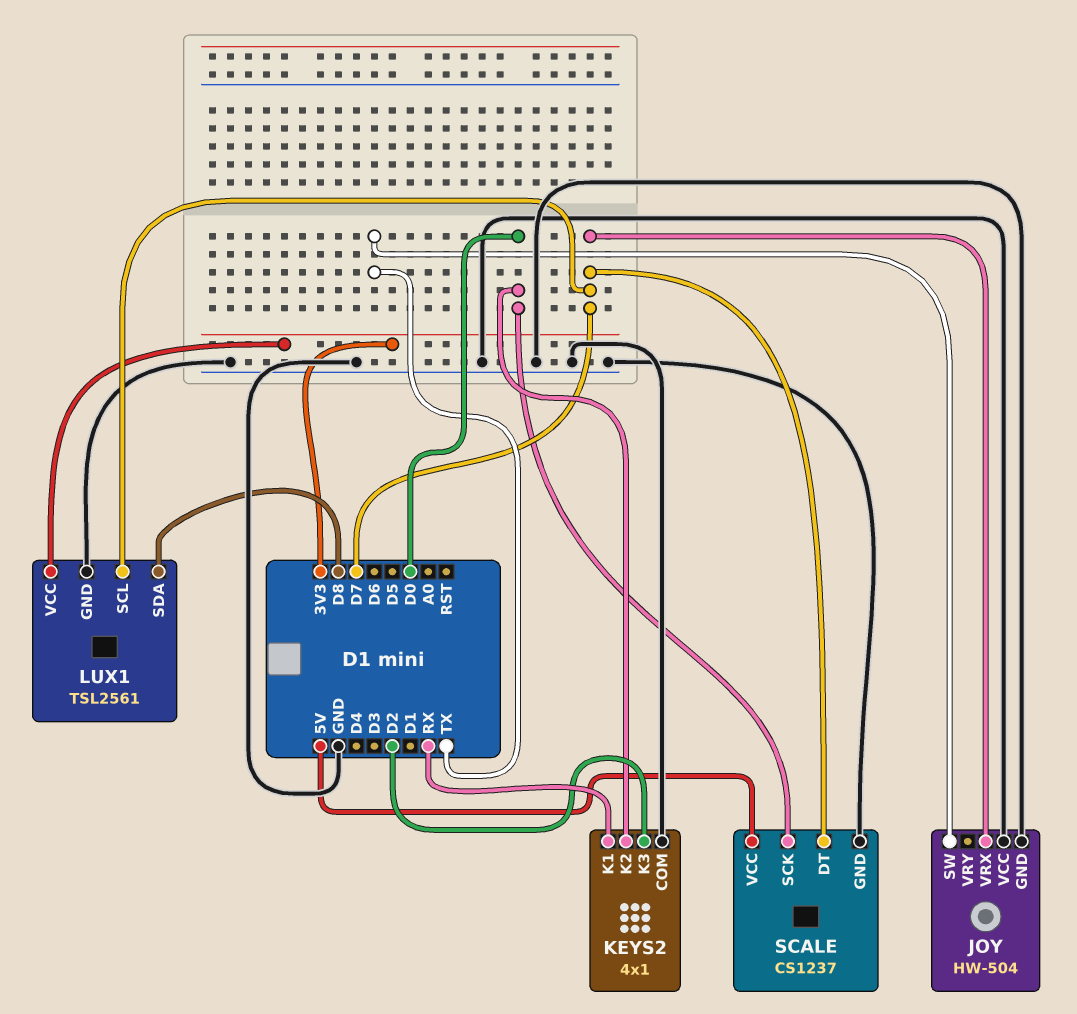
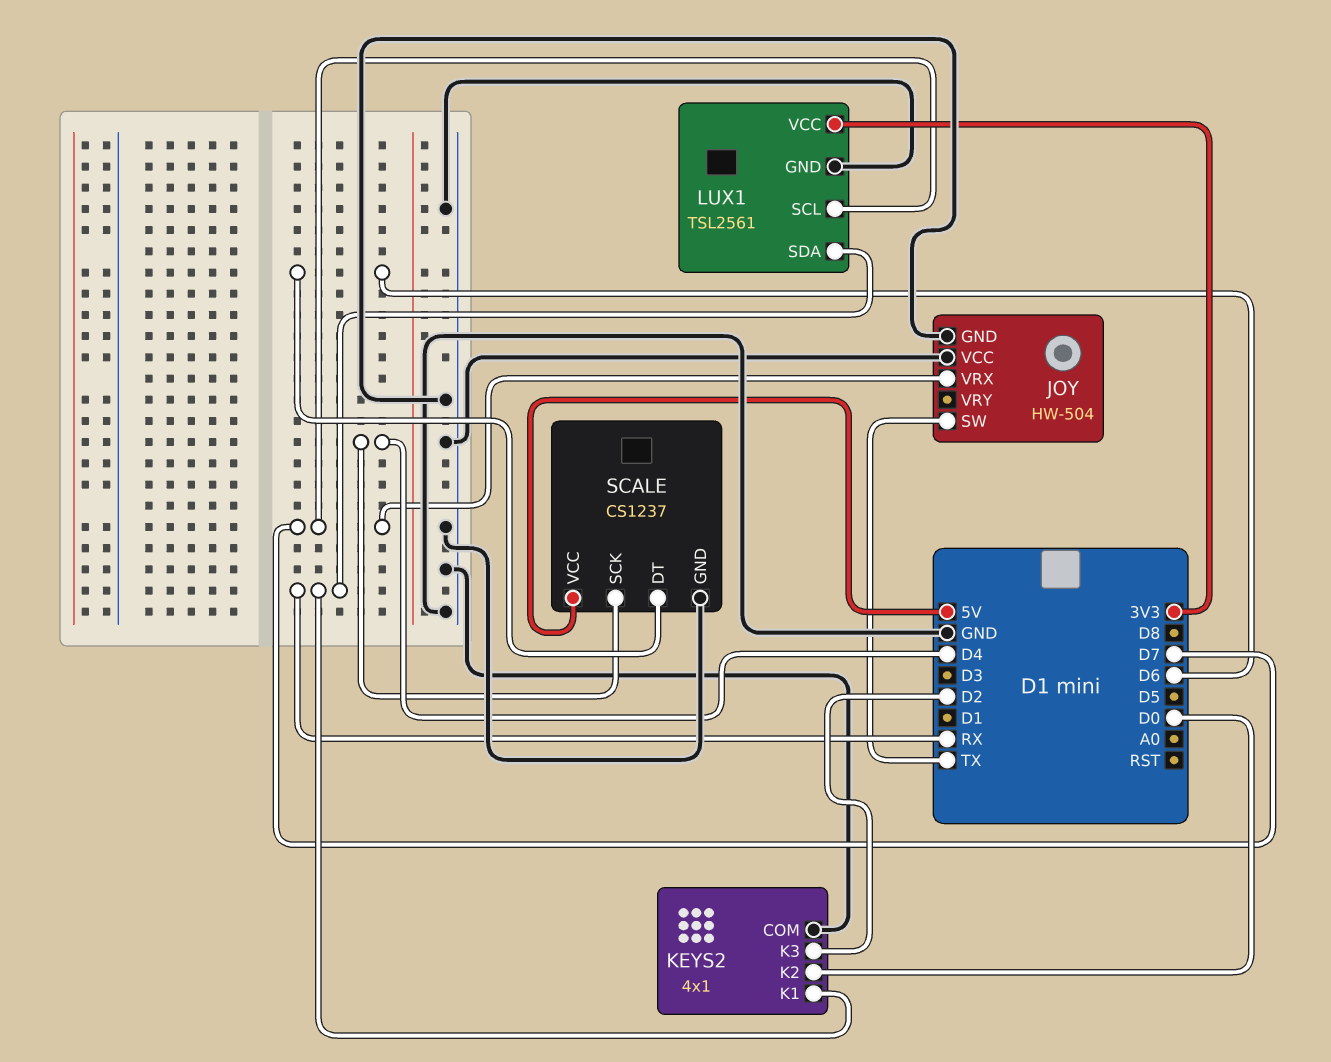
LUX1 pin SDA: D8 -> RX
SCALE pin DT: D7 -> D6
SCALE pin SCK: D0 -> D4

